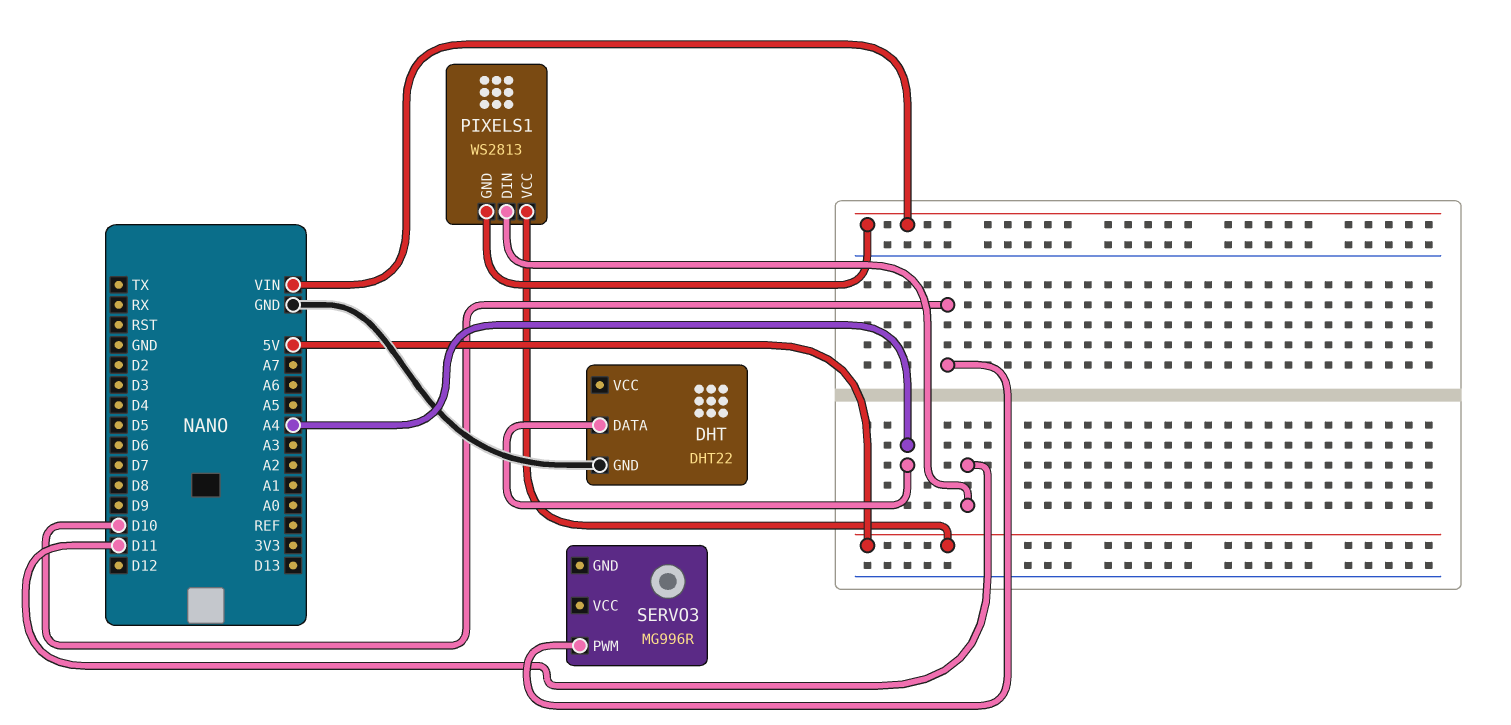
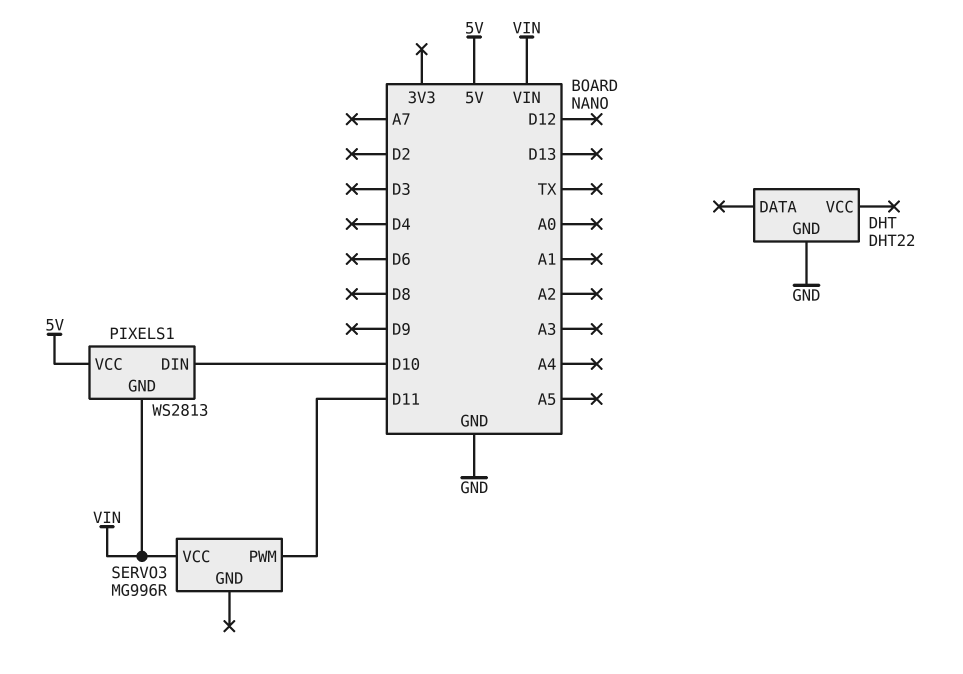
DHT pin DATA: A4 -> none
PIXELS1 pin DIN: D11 -> D10
SERVO3 pin PWM: D10 -> D11
SERVO3 pin VCC: none -> VIN

